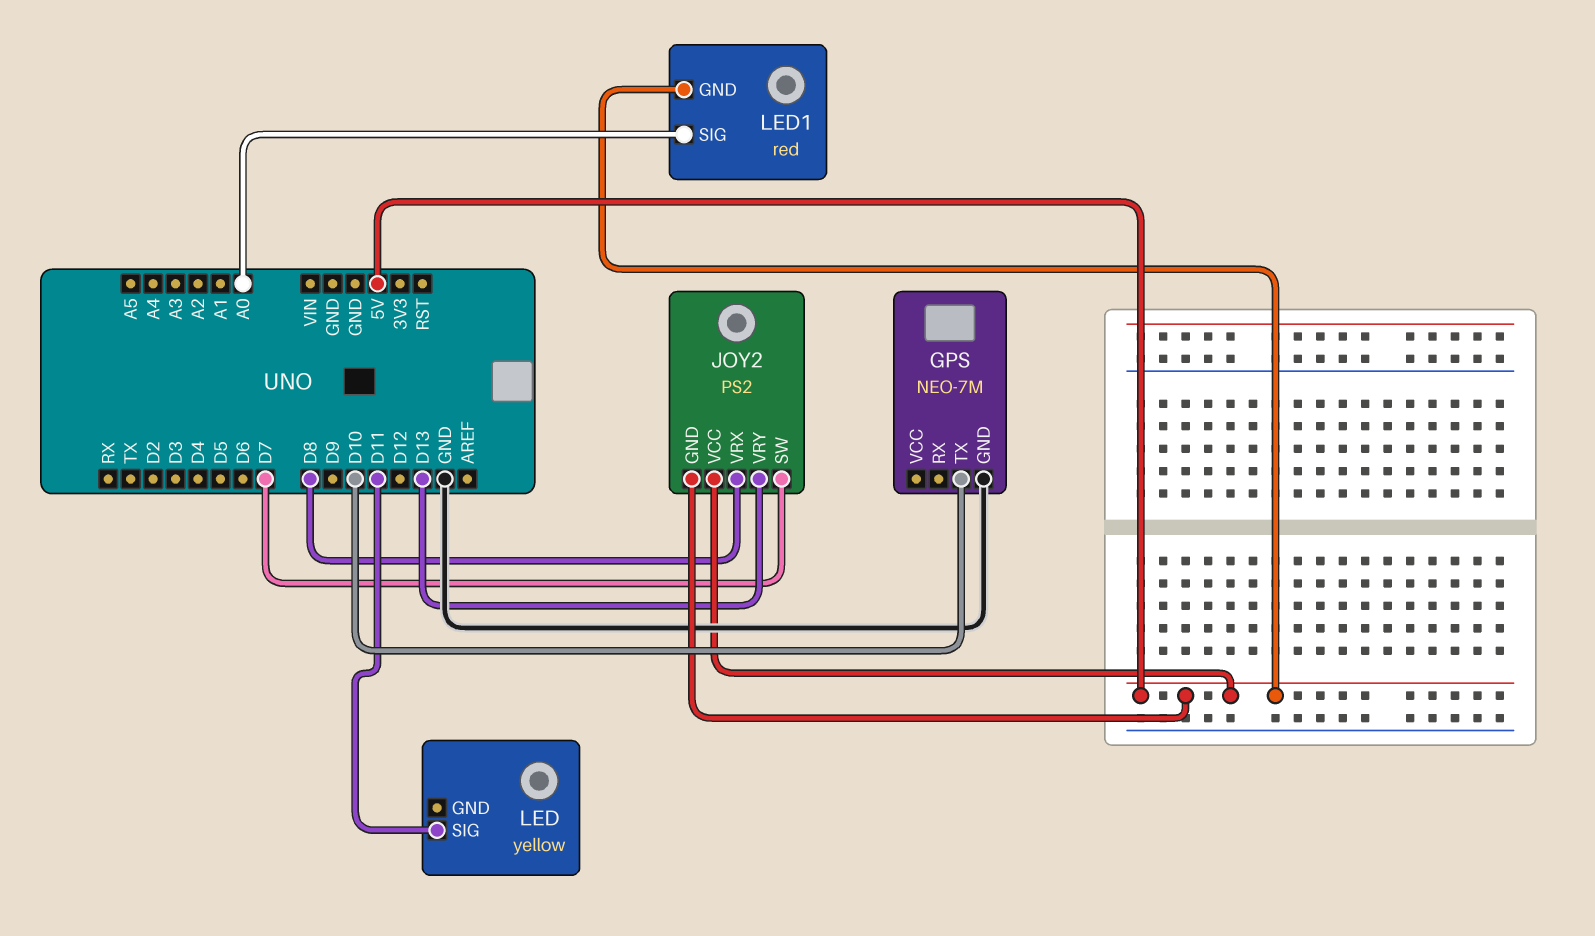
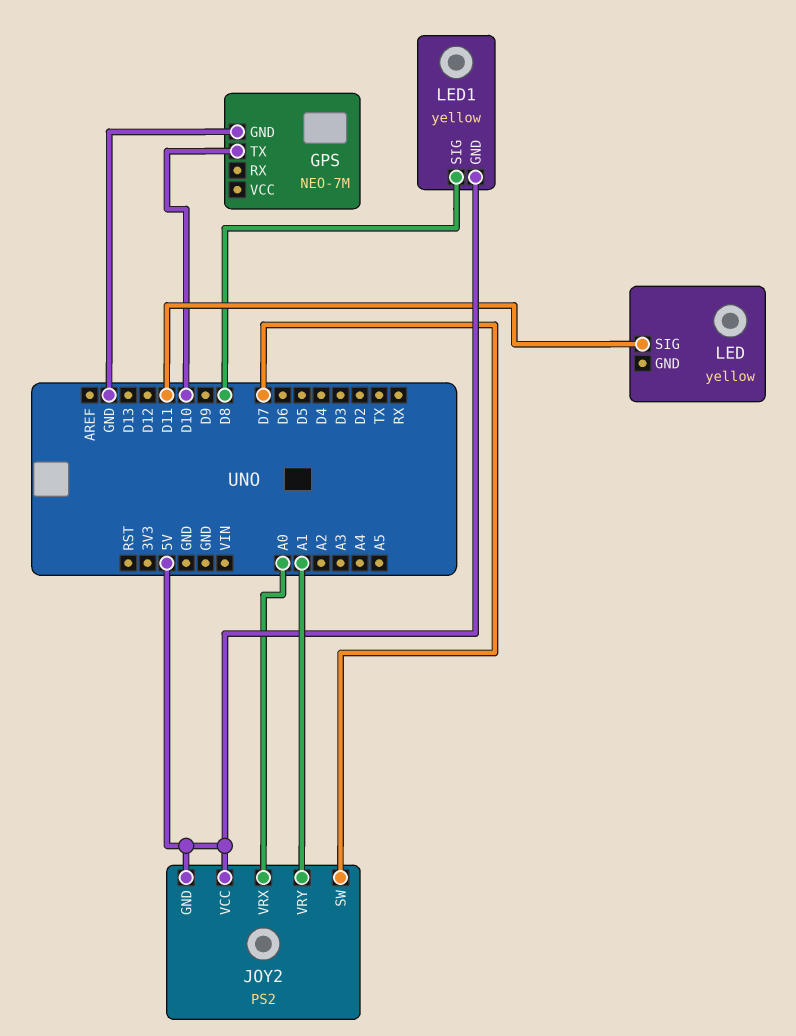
JOY2 pin VRX: D8 -> A0
JOY2 pin VRY: D13 -> A1
LED1: red -> yellow
LED1 pin SIG: A0 -> D8

